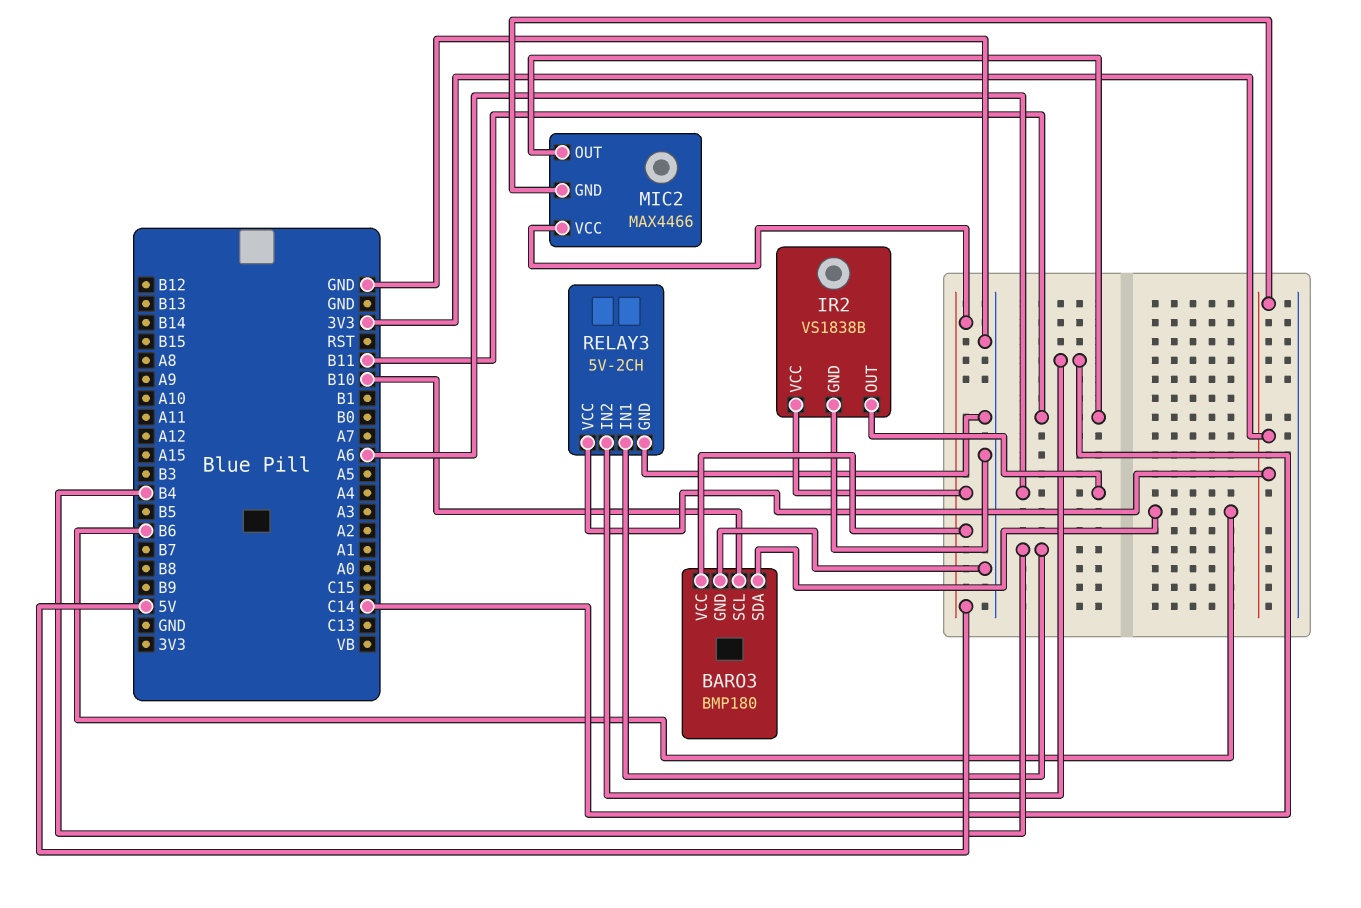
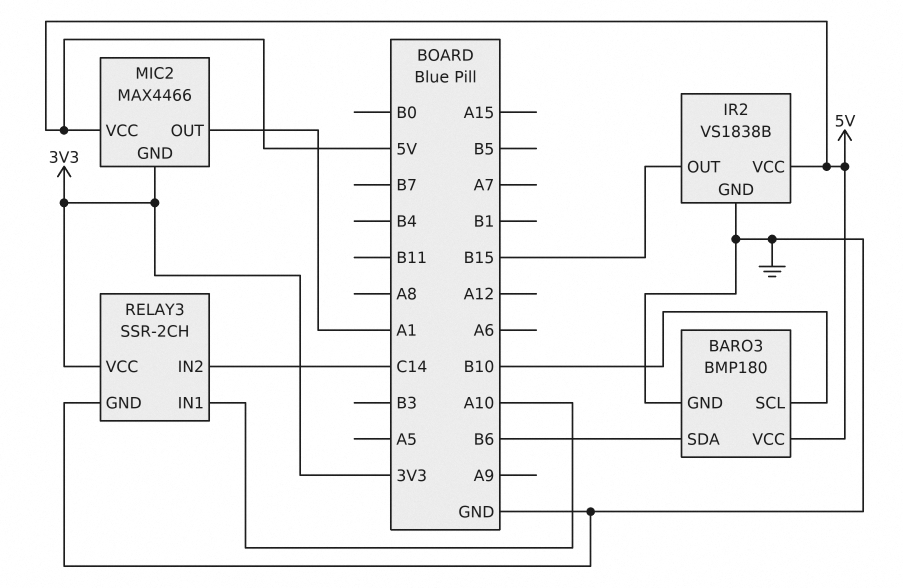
IR2 pin OUT: A6 -> B15
MIC2 pin OUT: B11 -> A1
RELAY3: 5V-2CH -> SSR-2CH
RELAY3 pin IN1: B4 -> A10

